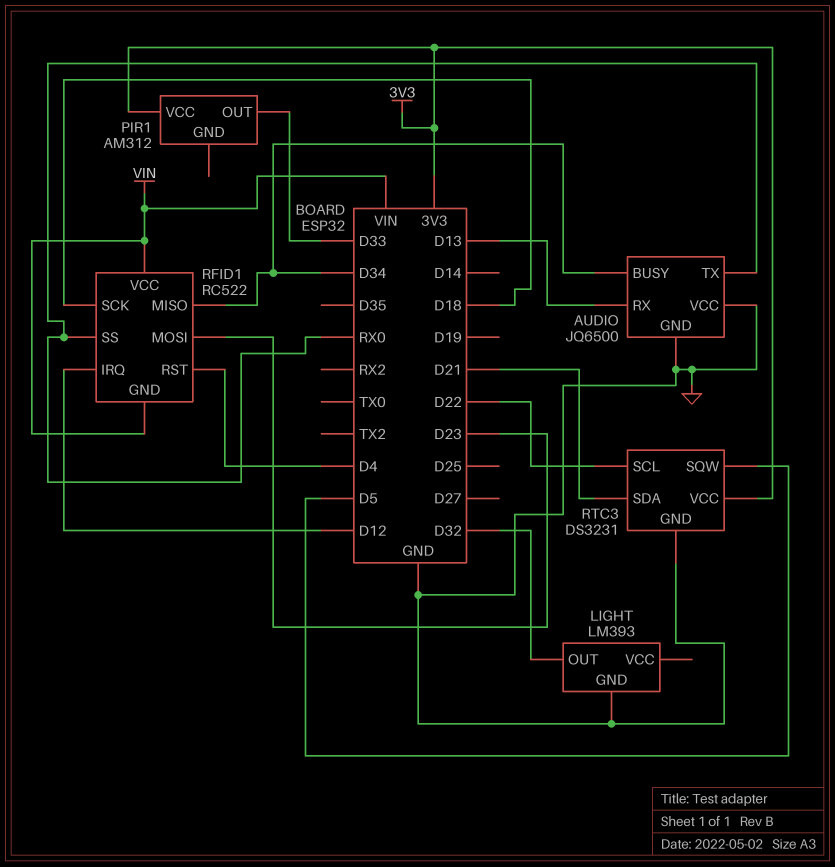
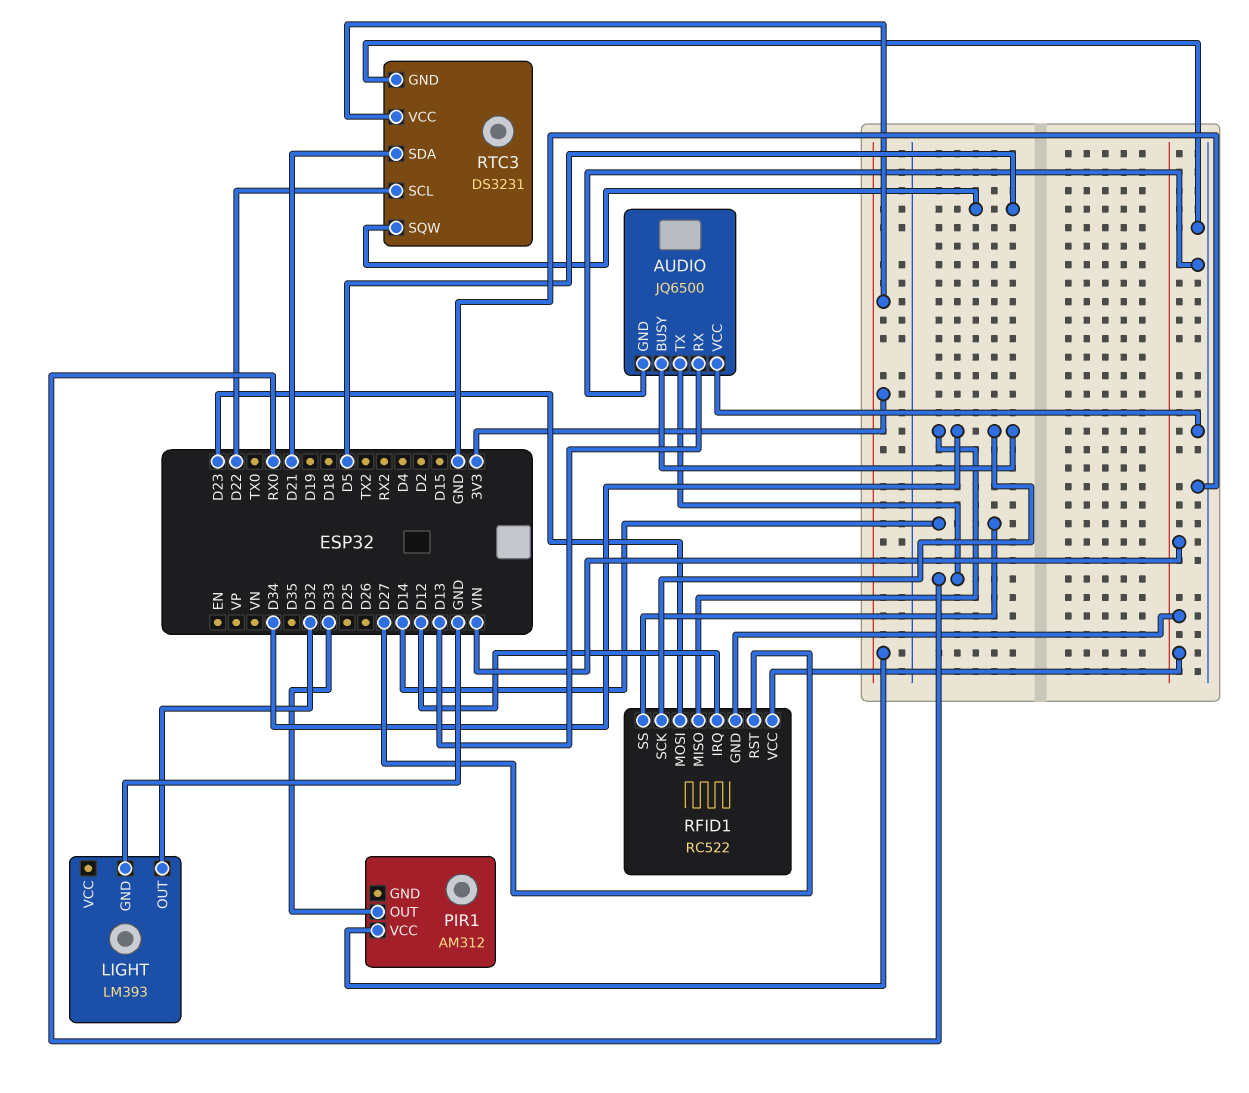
RFID1 pin RST: D4 -> D27
RFID1 pin SCK: D18 -> D34
RFID1 pin SS: RX0 -> D14

